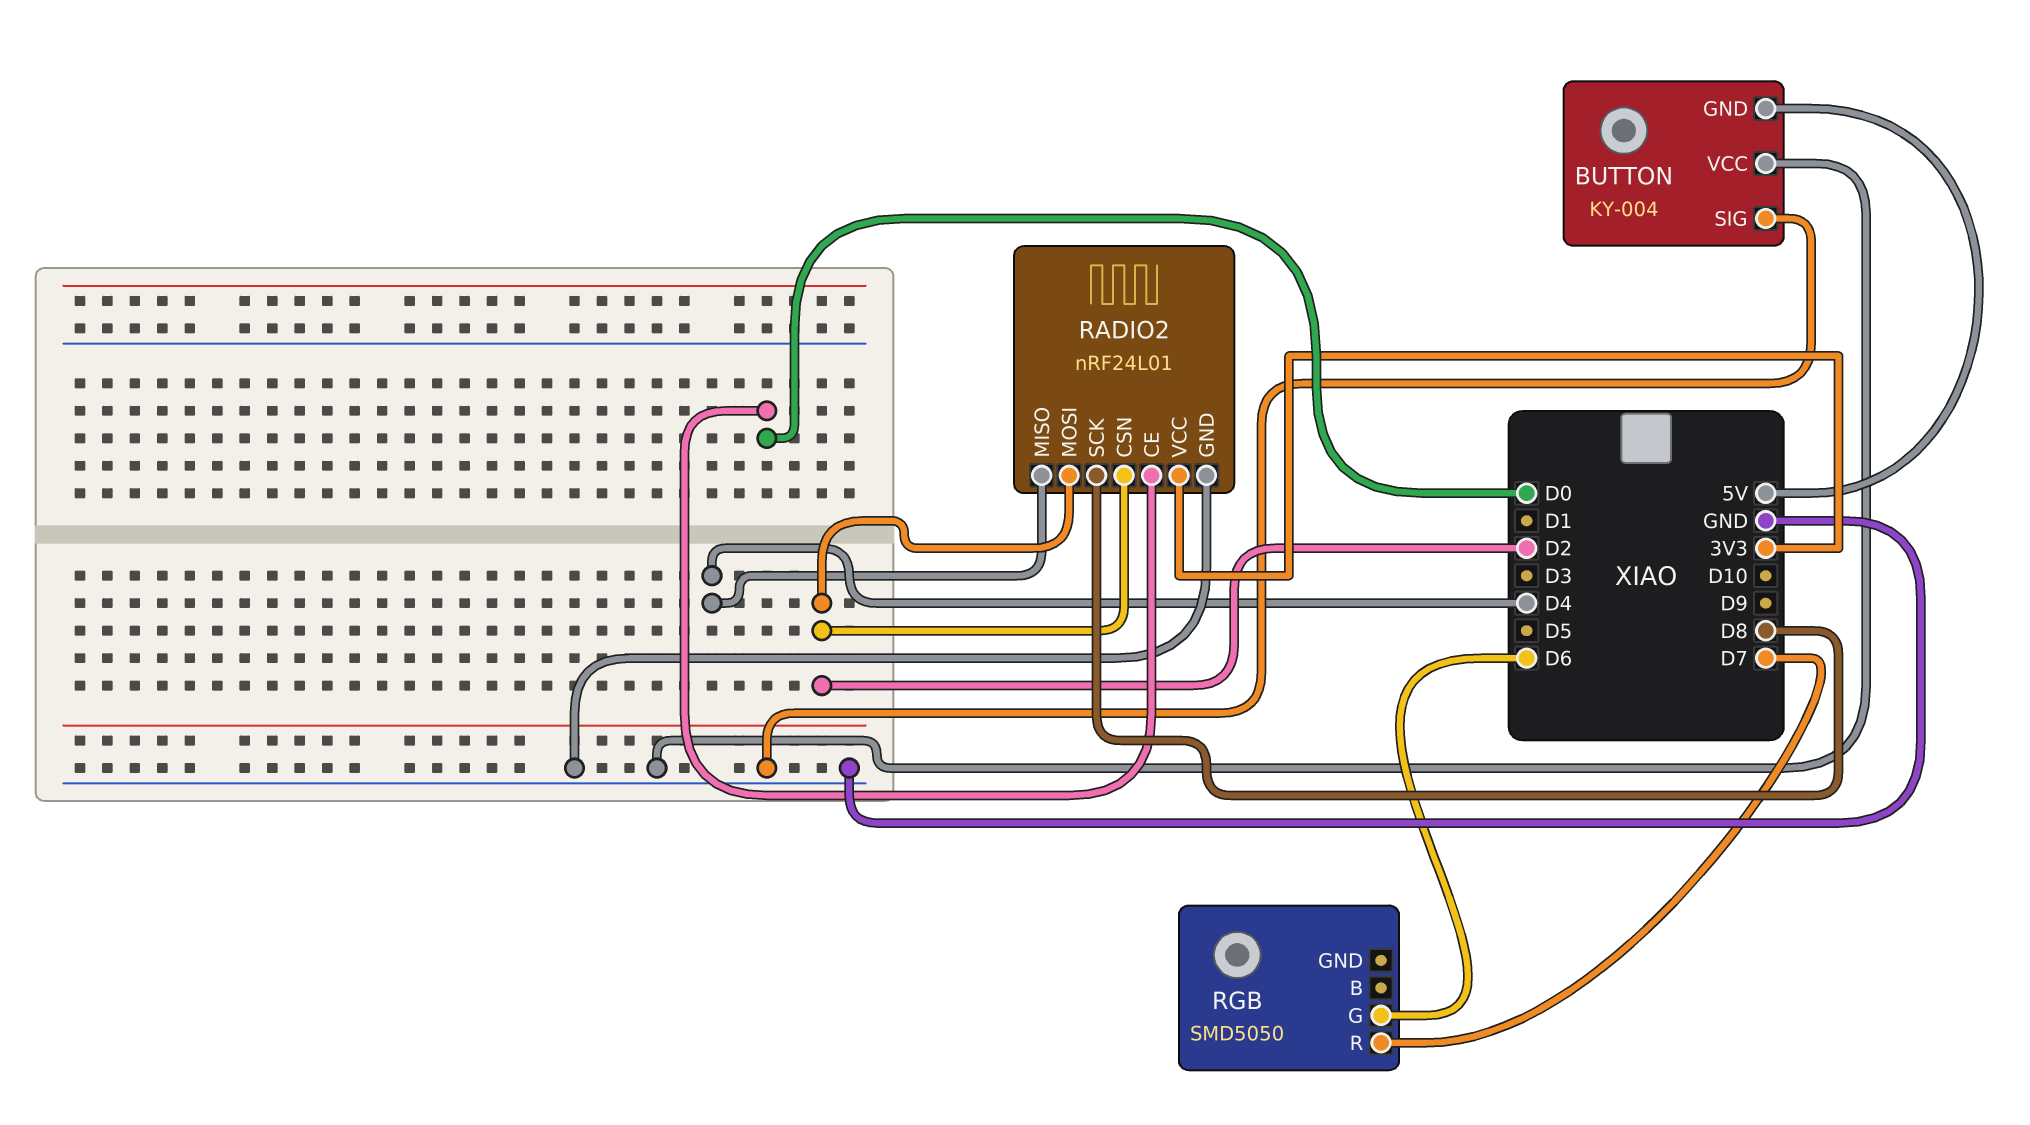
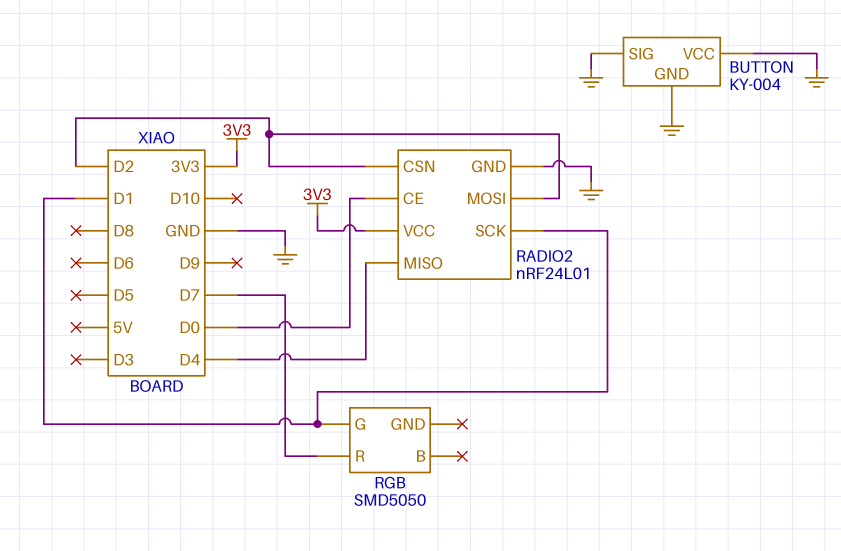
BUTTON pin GND: 5V -> GND
RADIO2 pin SCK: D8 -> D1
RGB pin G: D6 -> D1

